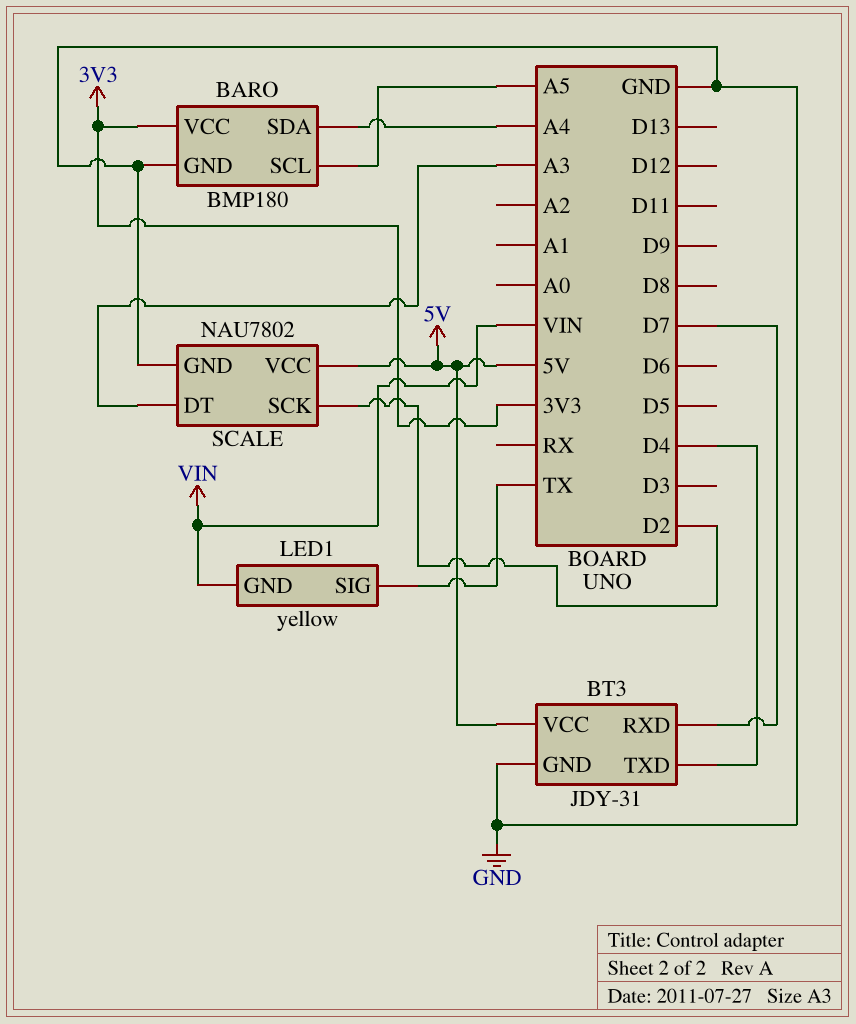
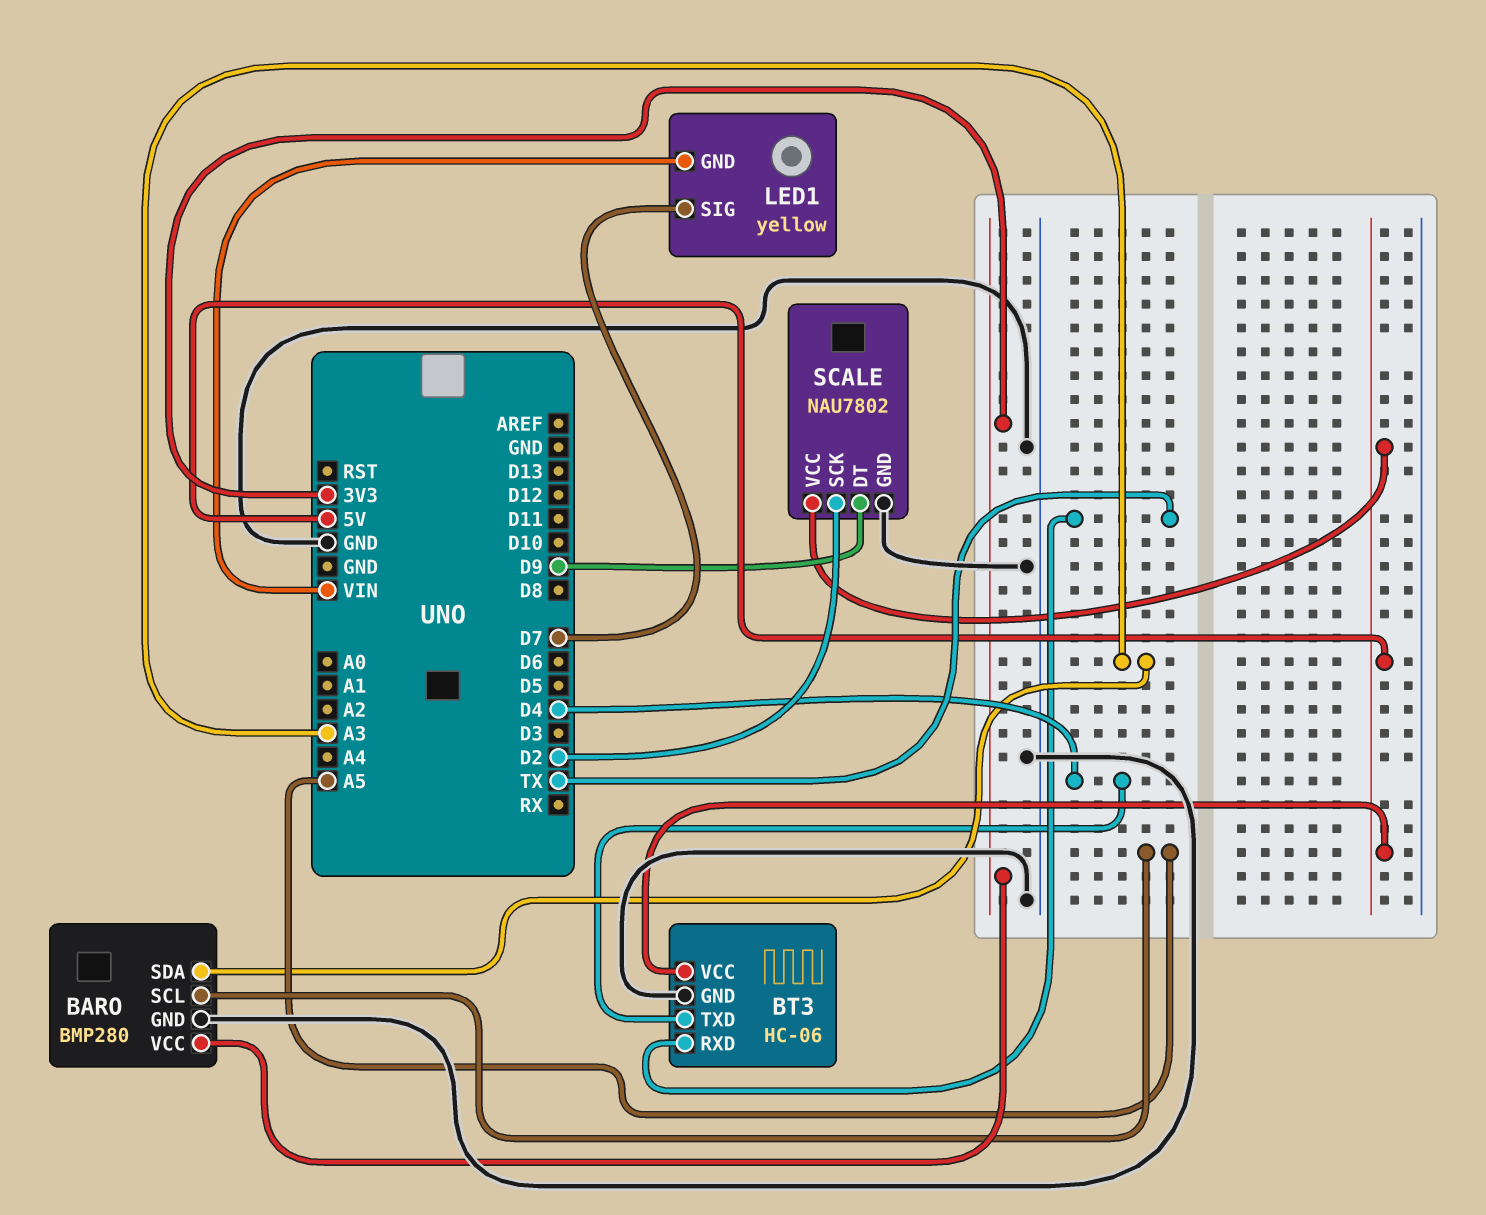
BARO: BMP180 -> BMP280
BARO pin SDA: A4 -> A3
BT3: JDY-31 -> HC-06
BT3 pin RXD: D7 -> TX
LED1 pin SIG: TX -> D7
SCALE pin DT: A3 -> D9

